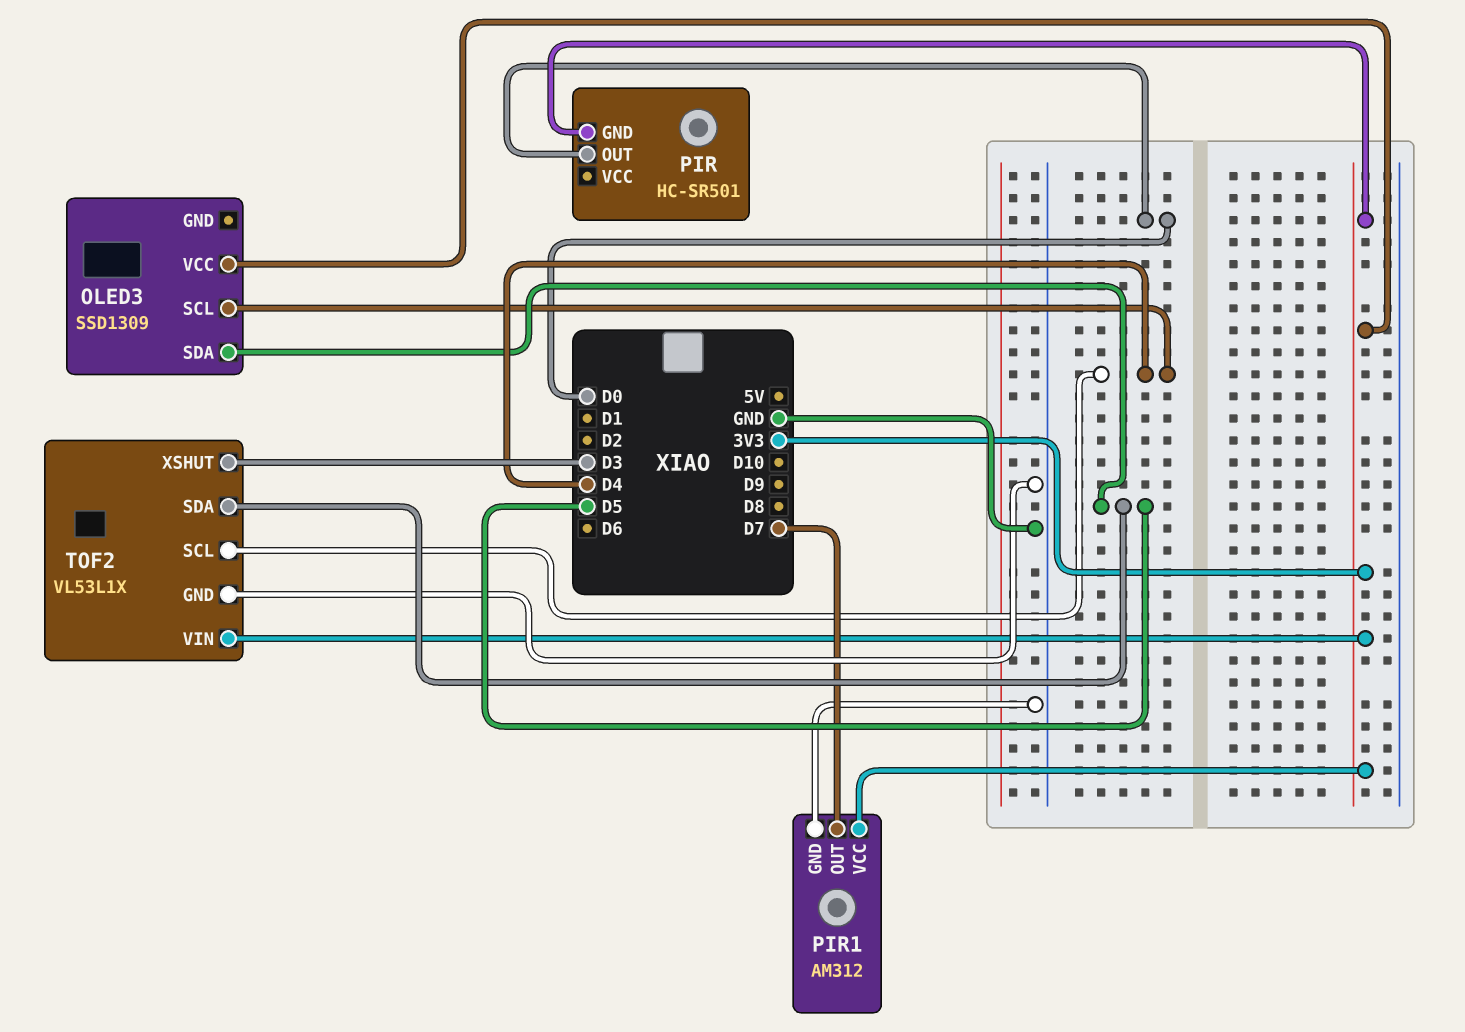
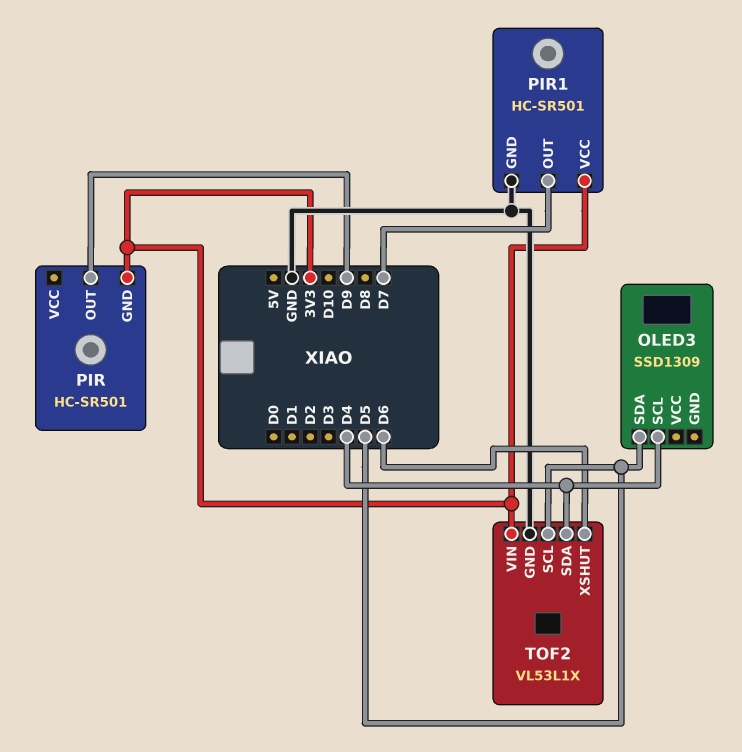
OLED3 pin VCC: 3V3 -> none
PIR pin OUT: D0 -> D9
PIR1: AM312 -> HC-SR501
TOF2 pin SCL: D4 -> D5
TOF2 pin SDA: D5 -> D4
TOF2 pin XSHUT: D3 -> D6

